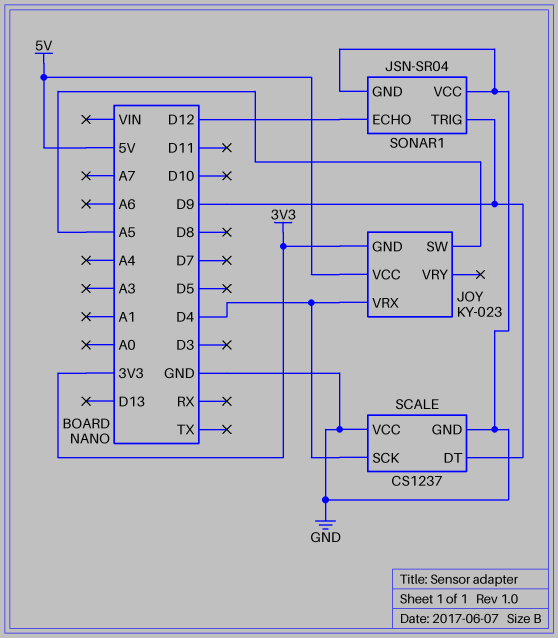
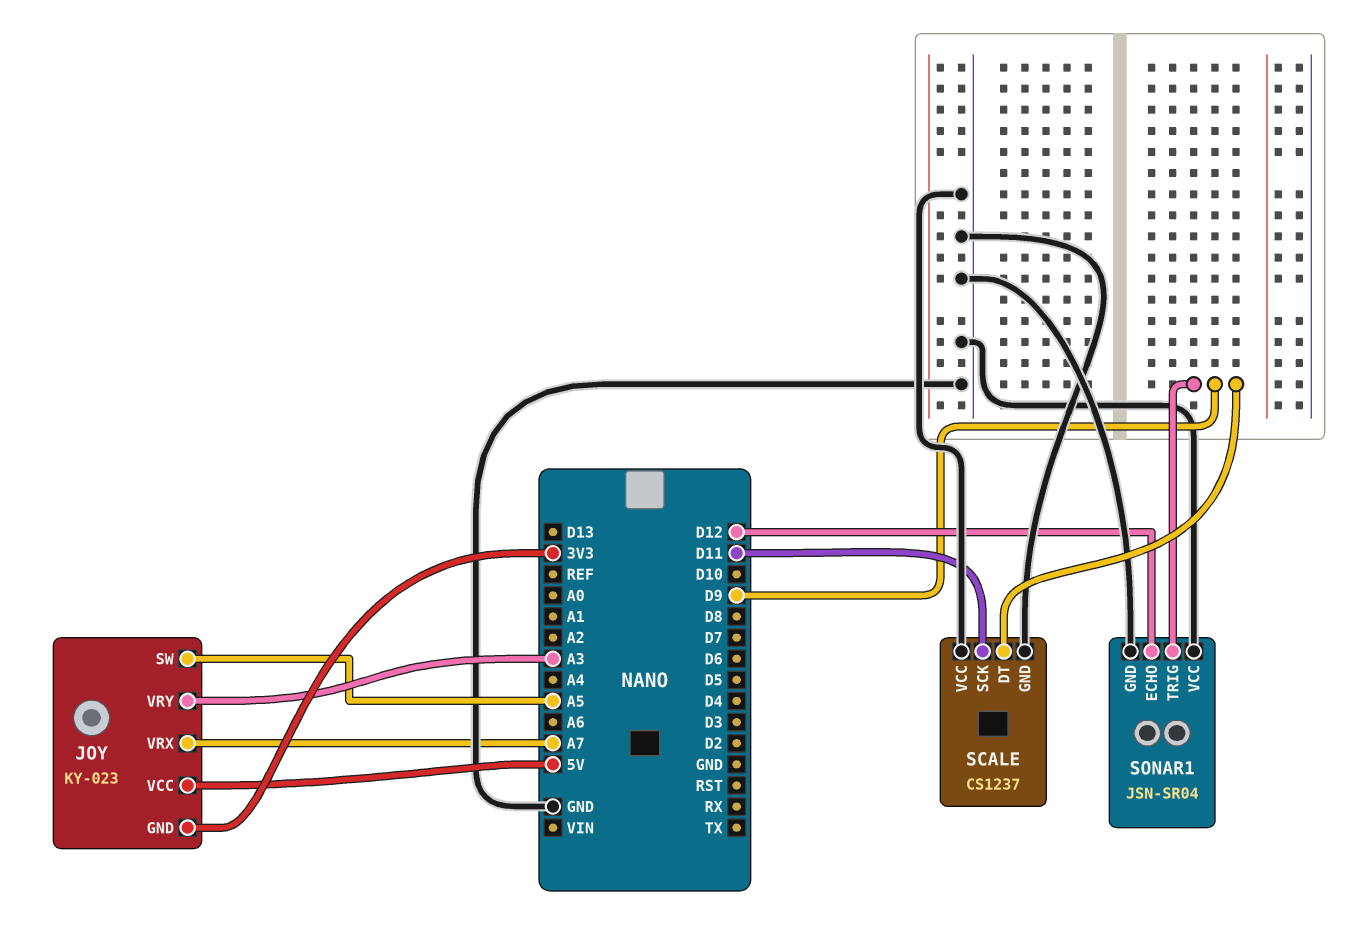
JOY pin VRX: D4 -> A7
JOY pin VRY: none -> A3
SCALE pin SCK: D4 -> D11

